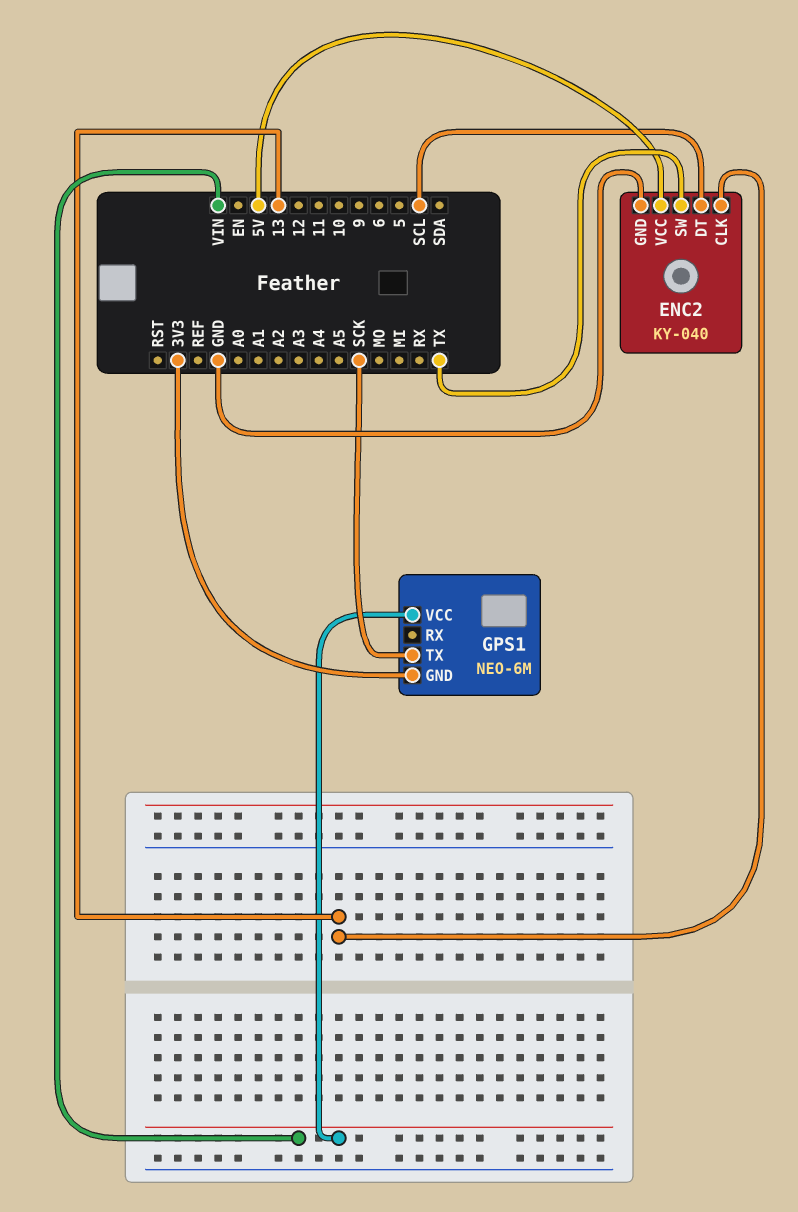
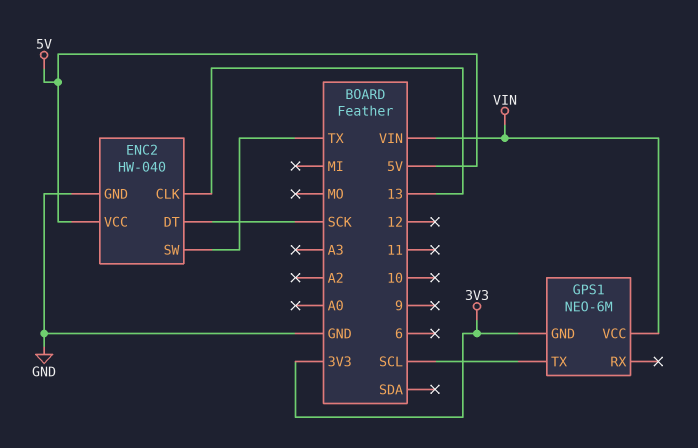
ENC2: KY-040 -> HW-040
ENC2 pin DT: SCL -> SCK
GPS1 pin TX: SCK -> SCL

